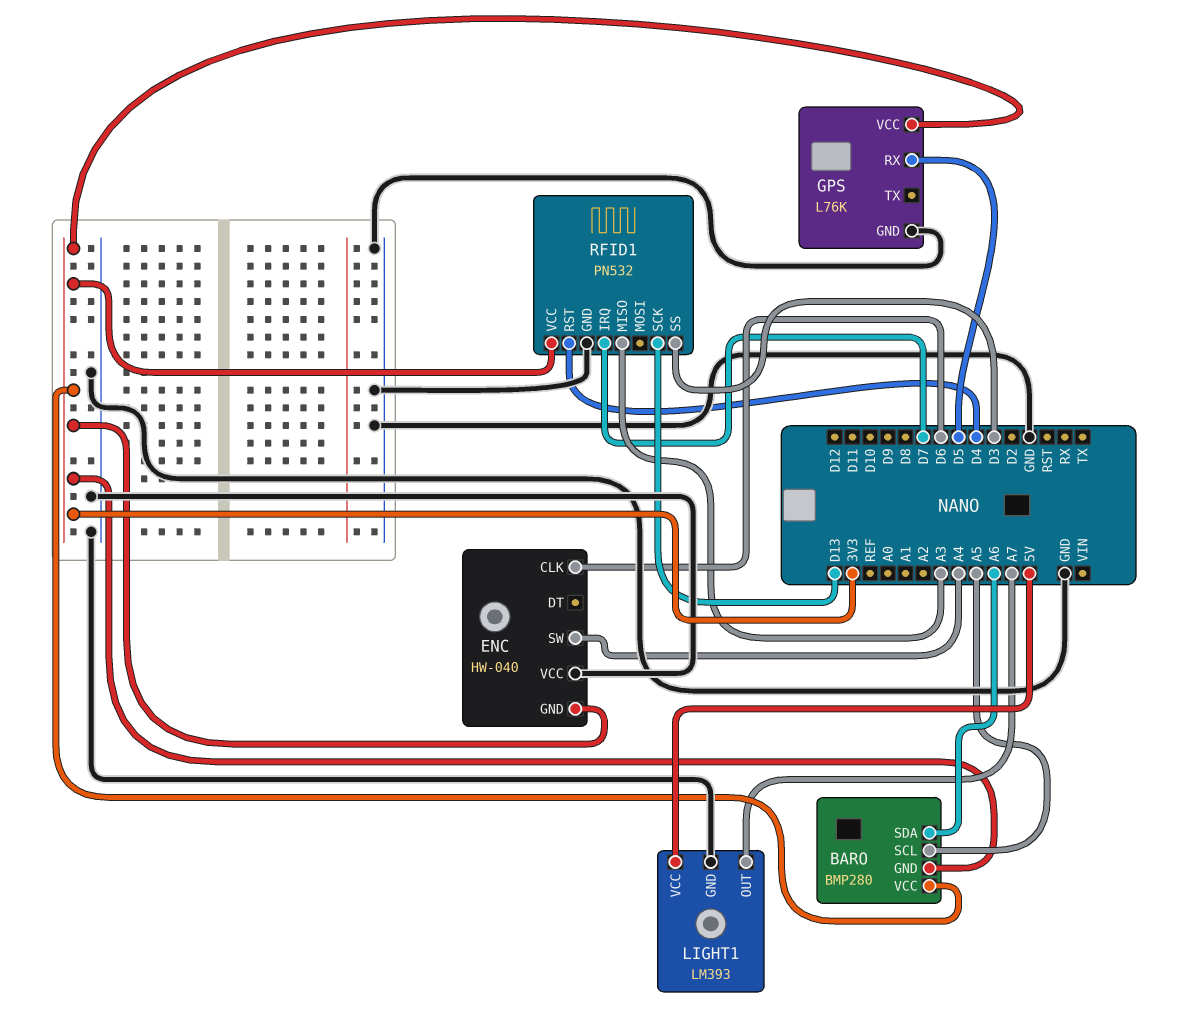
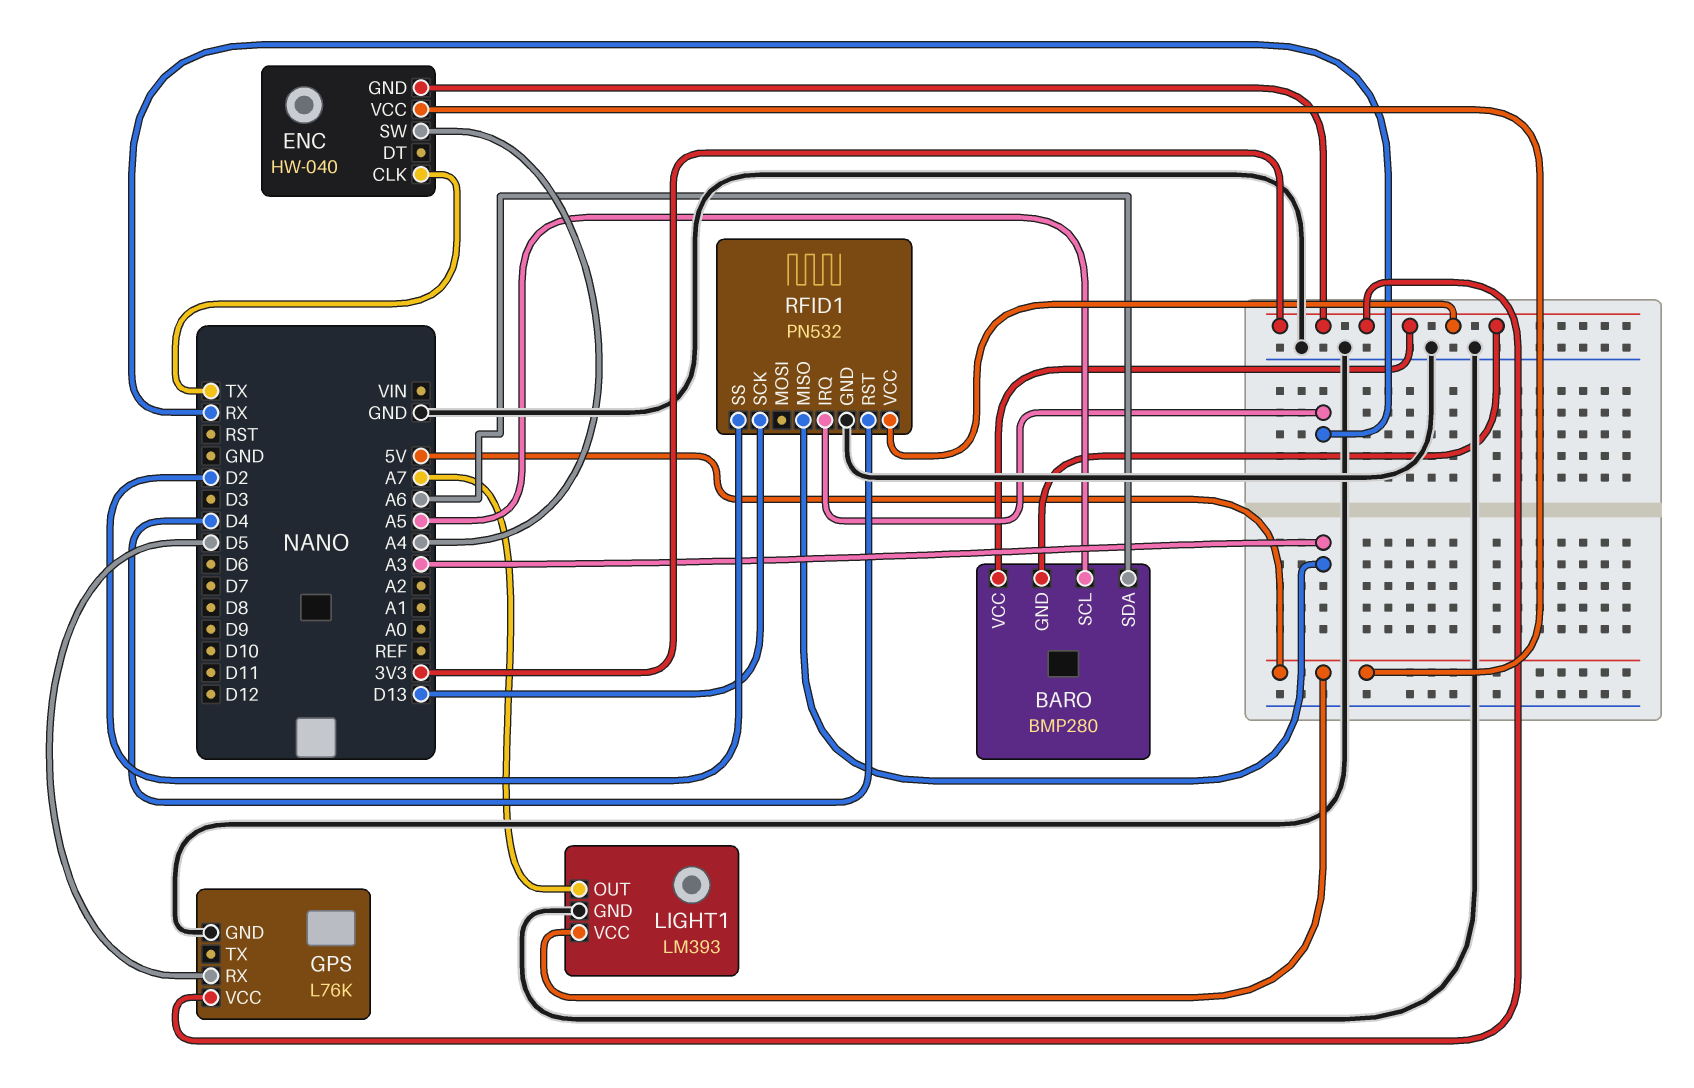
ENC pin CLK: D6 -> TX
ENC pin VCC: GND -> 5V
RFID1 pin IRQ: D7 -> RX
RFID1 pin SS: D3 -> D2

